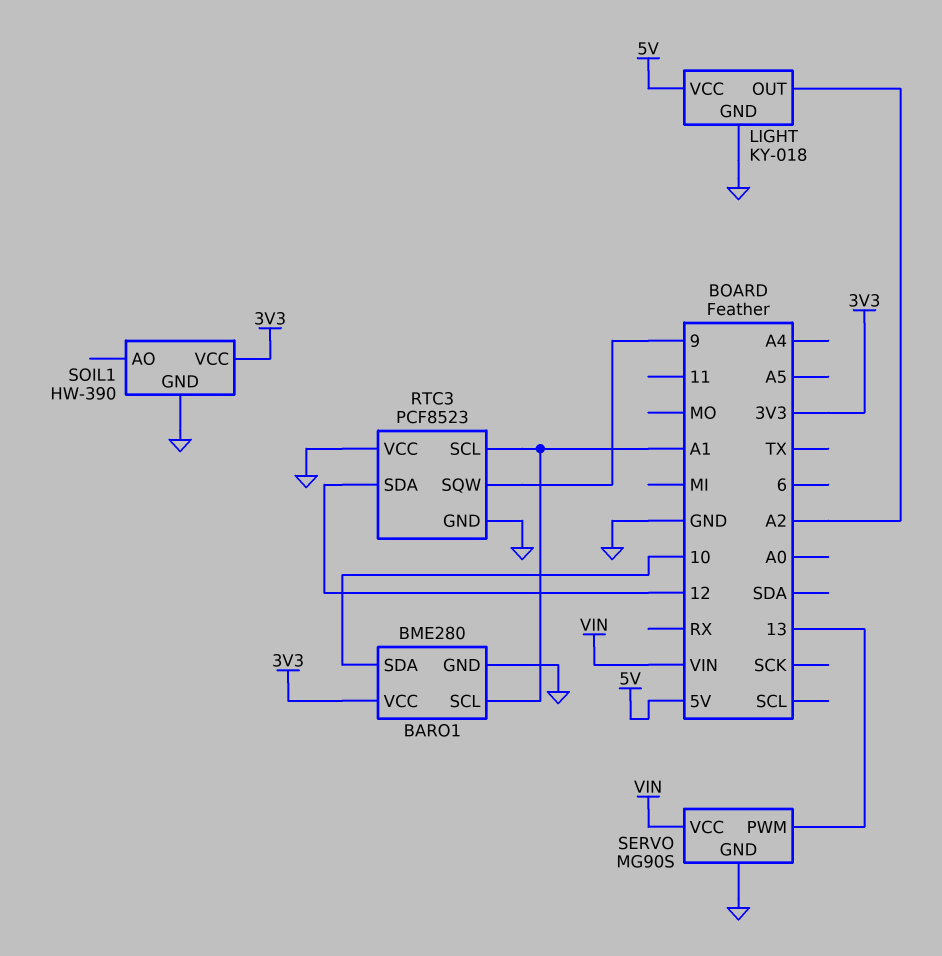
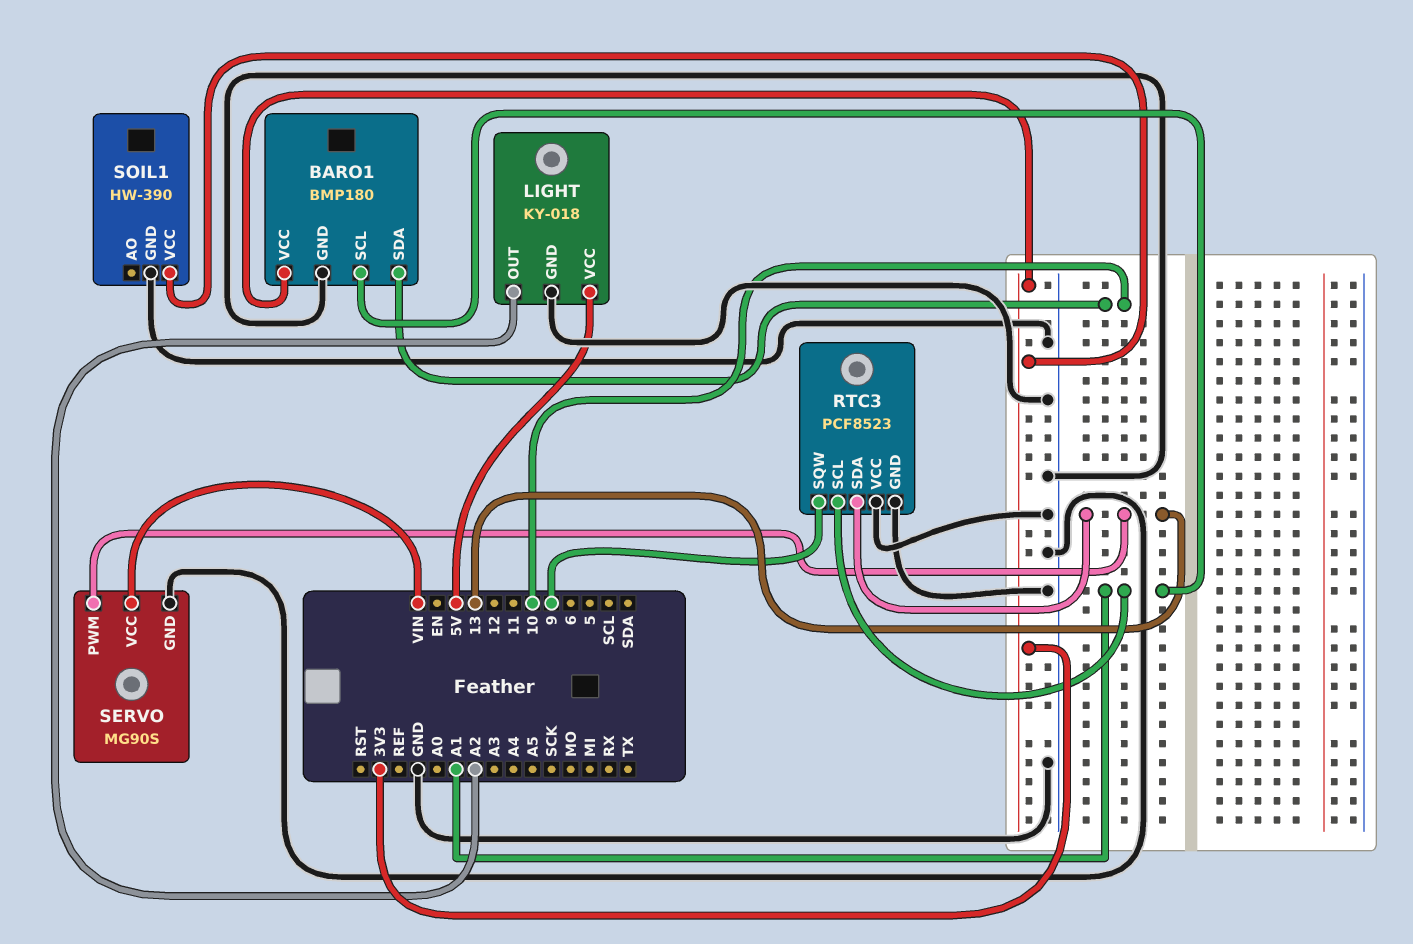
BARO1: BME280 -> BMP180
RTC3 pin SDA: 12 -> 13

